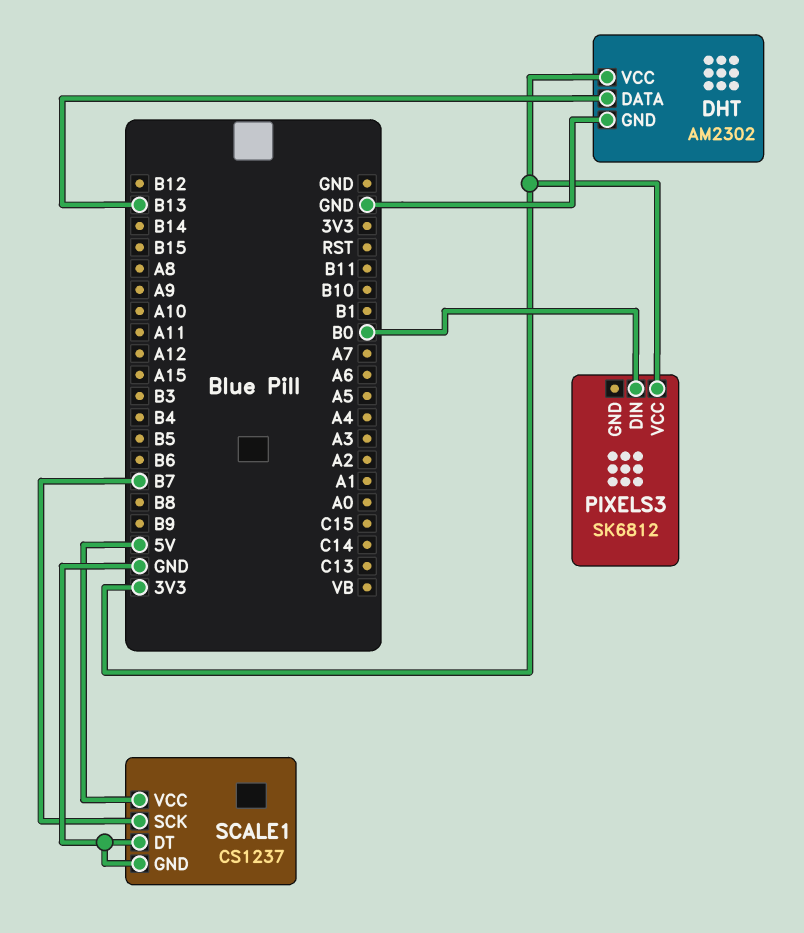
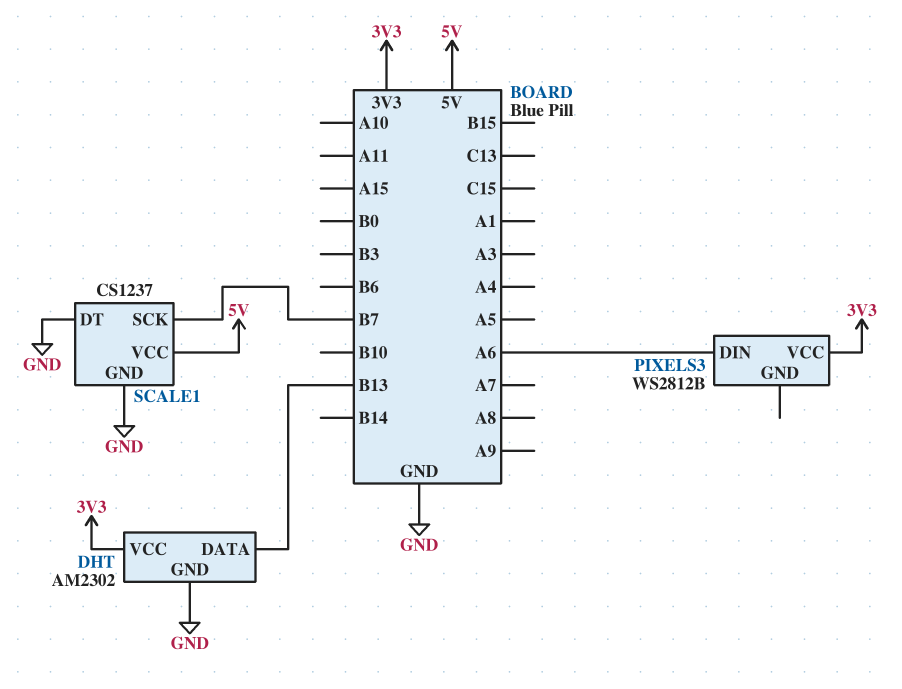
PIXELS3: SK6812 -> WS2812B
PIXELS3 pin DIN: B0 -> A6

